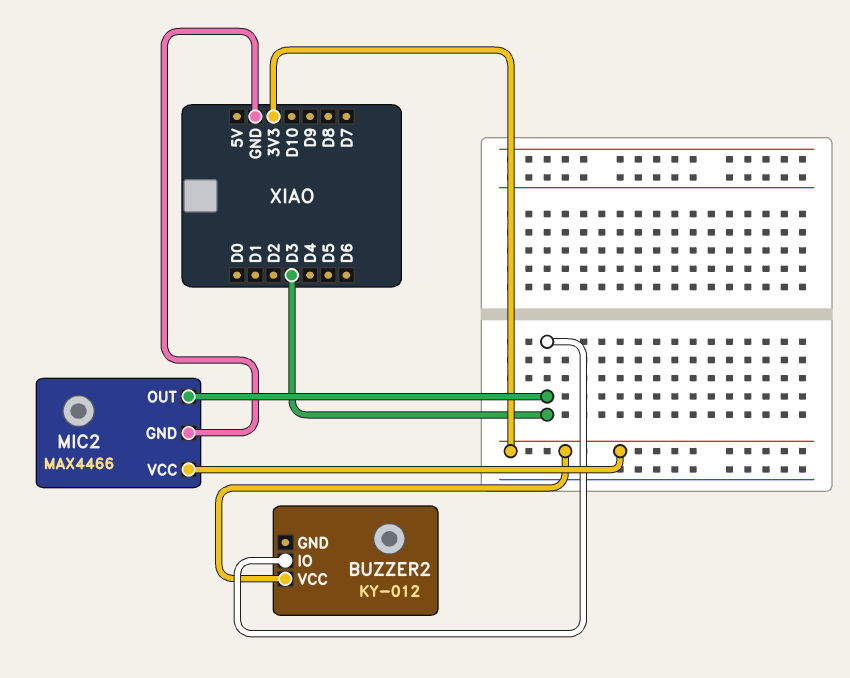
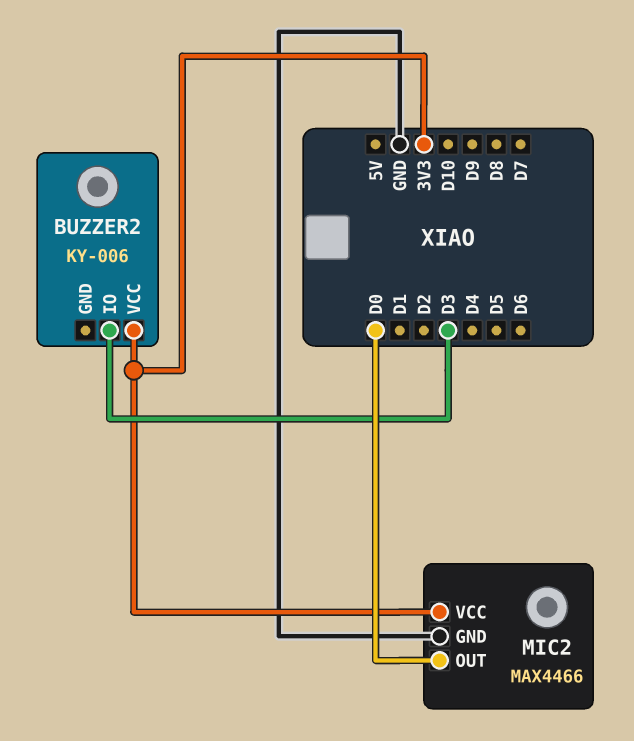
BUZZER2: KY-012 -> KY-006
MIC2 pin OUT: D3 -> D0

